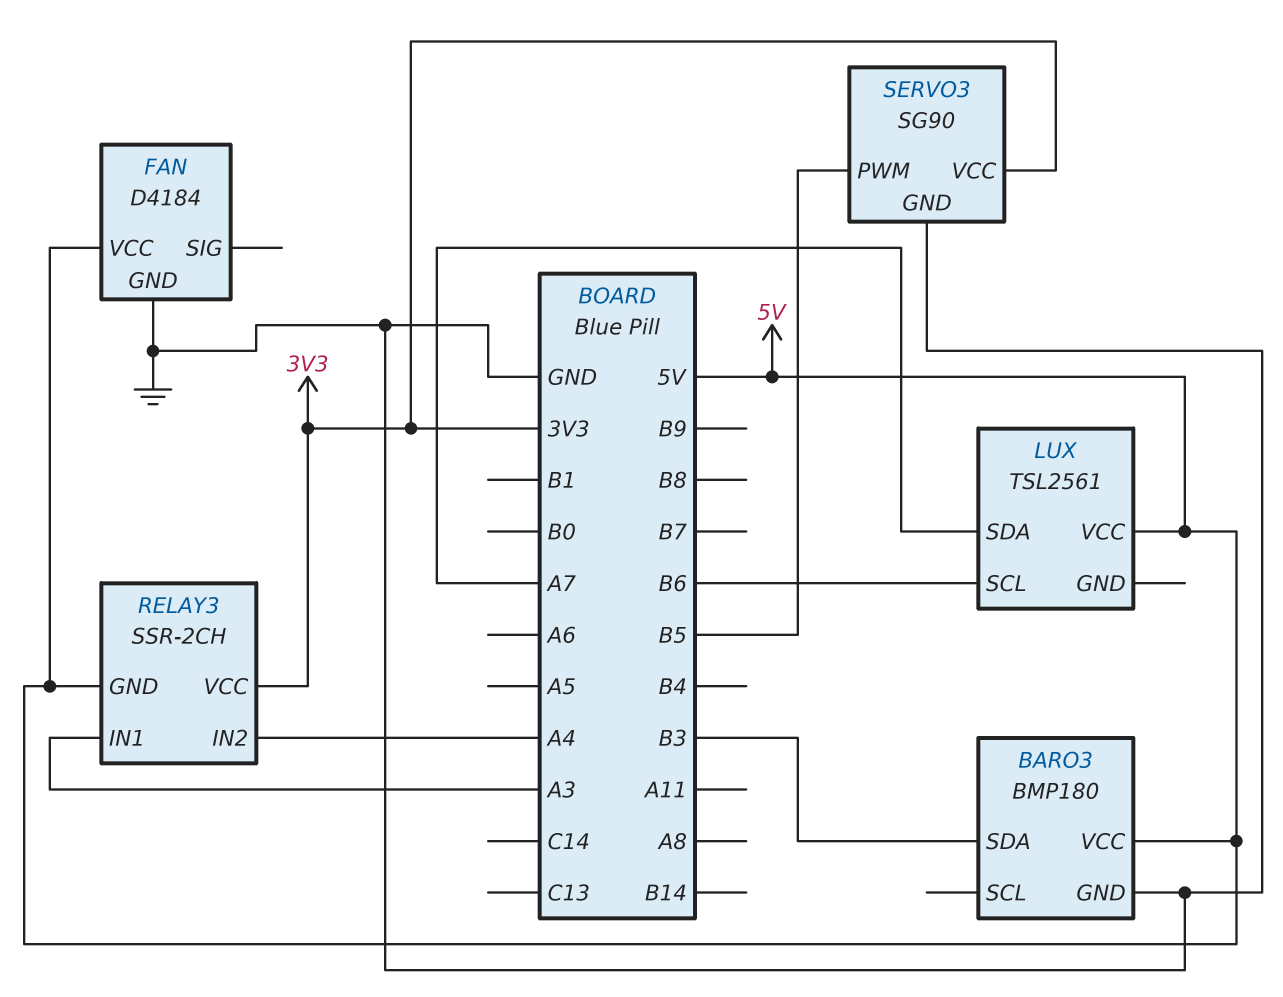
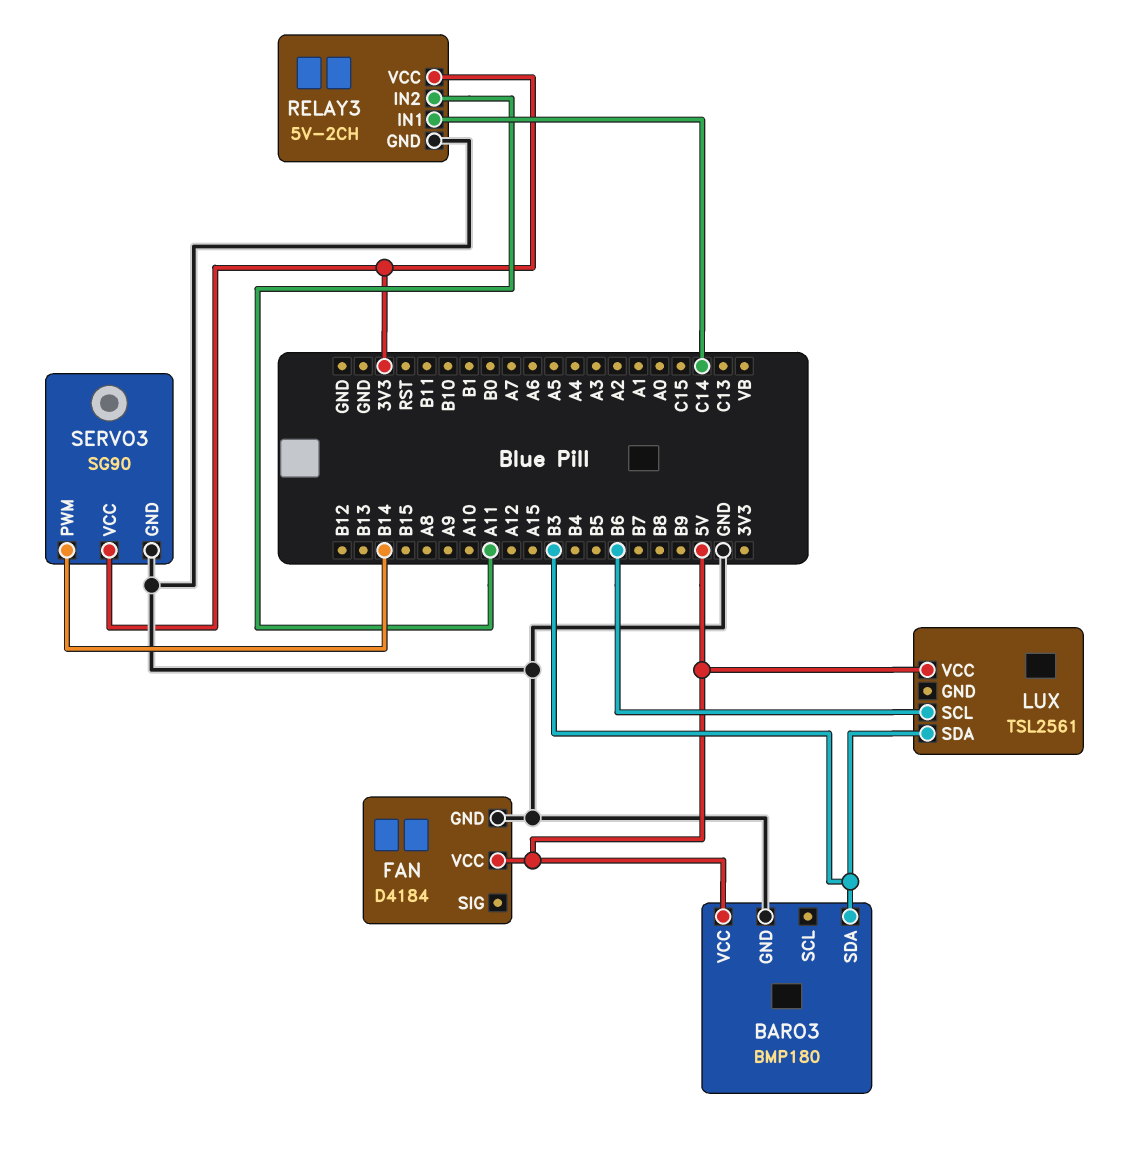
LUX pin SDA: A7 -> B3
RELAY3: SSR-2CH -> 5V-2CH
RELAY3 pin GND: 5V -> GND
RELAY3 pin IN1: A3 -> C14
RELAY3 pin IN2: A4 -> A11
SERVO3 pin PWM: B5 -> B14

